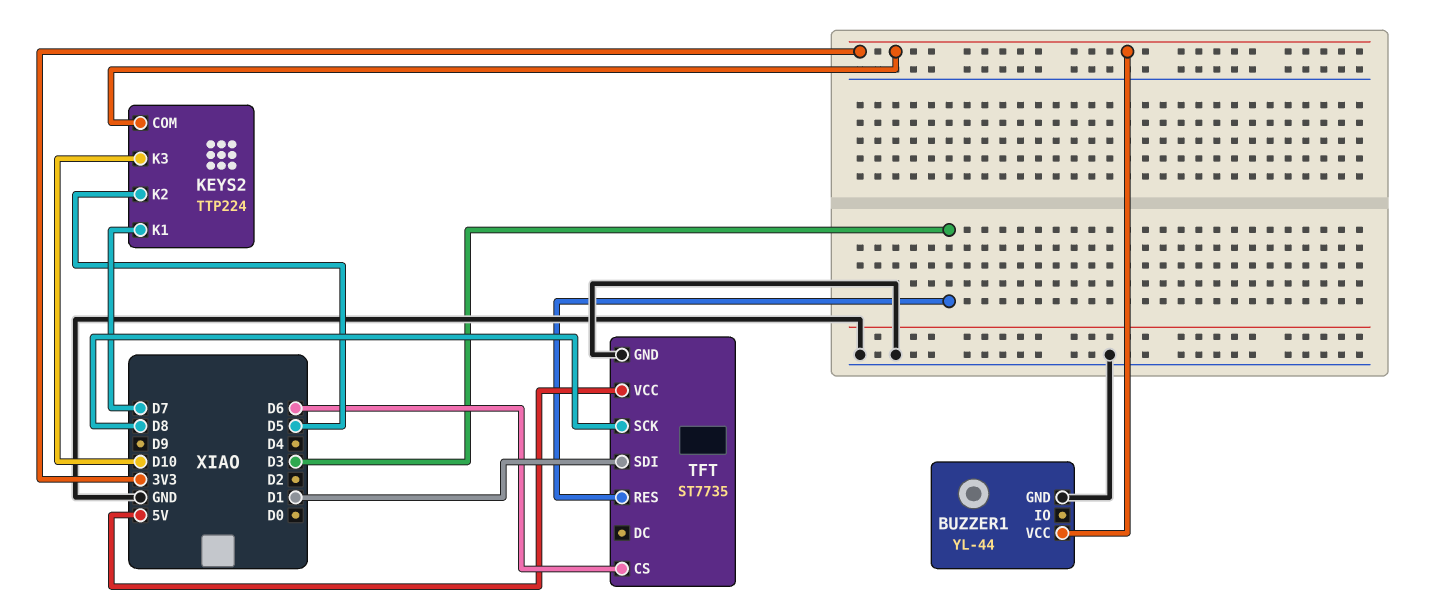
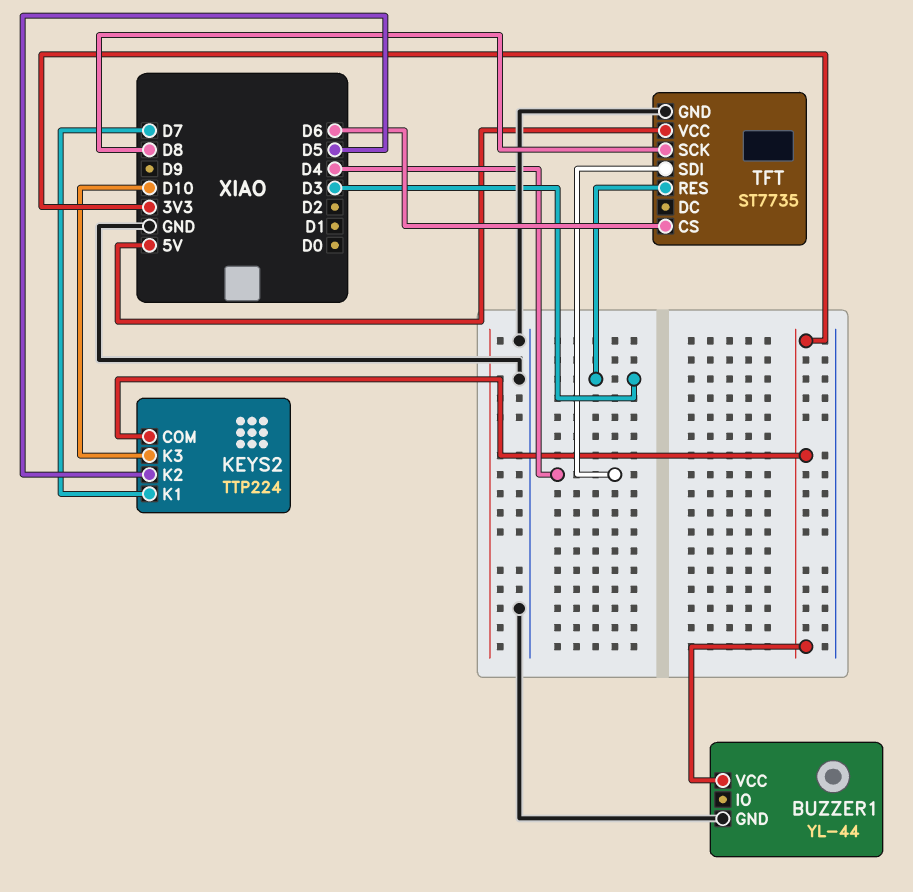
TFT pin SDI: D1 -> D4

